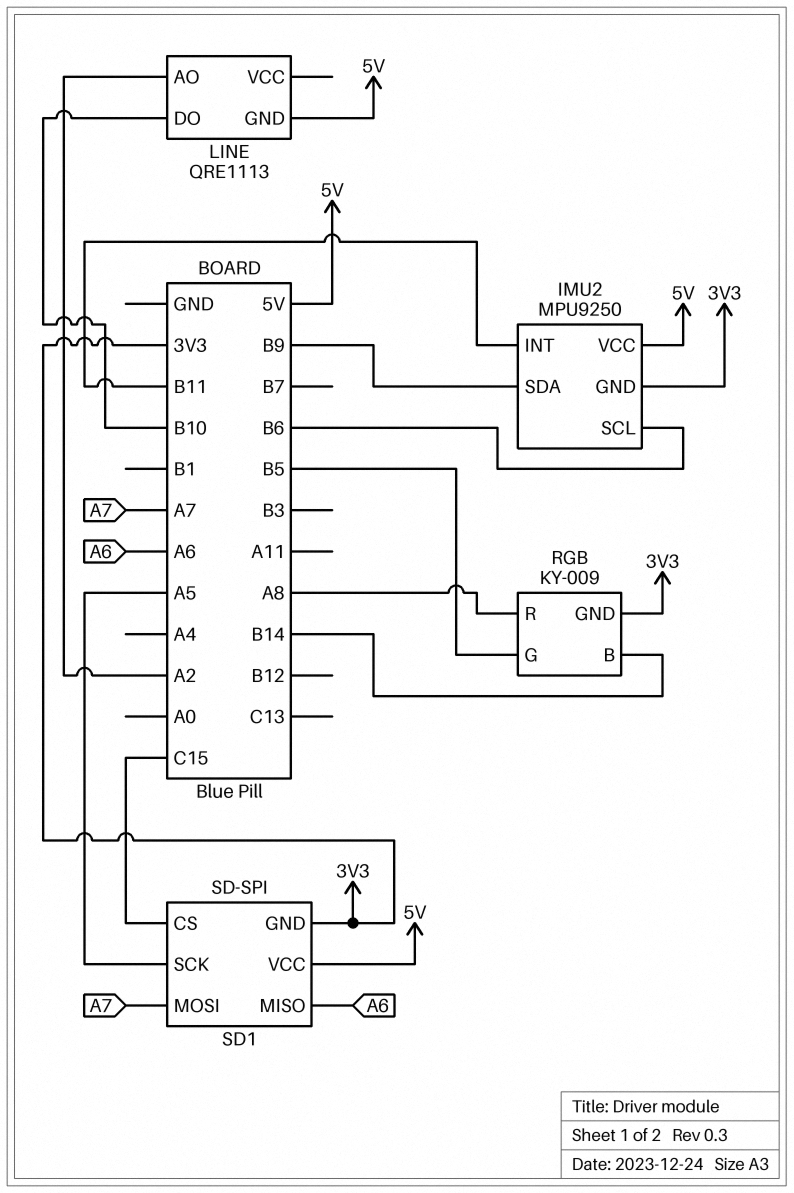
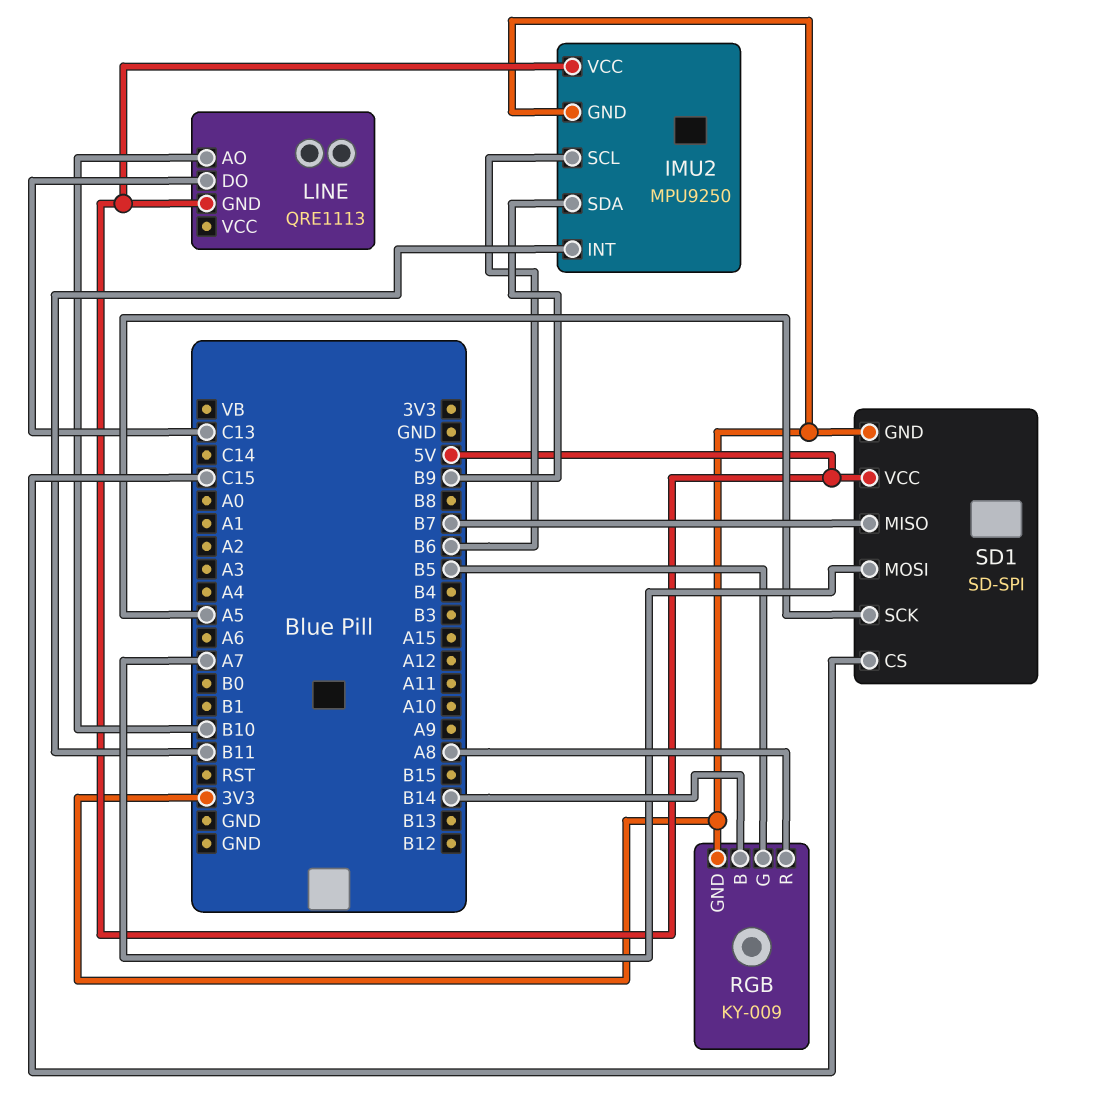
LINE pin AO: A2 -> B10
LINE pin DO: B10 -> C13
SD1 pin MISO: A6 -> B7

